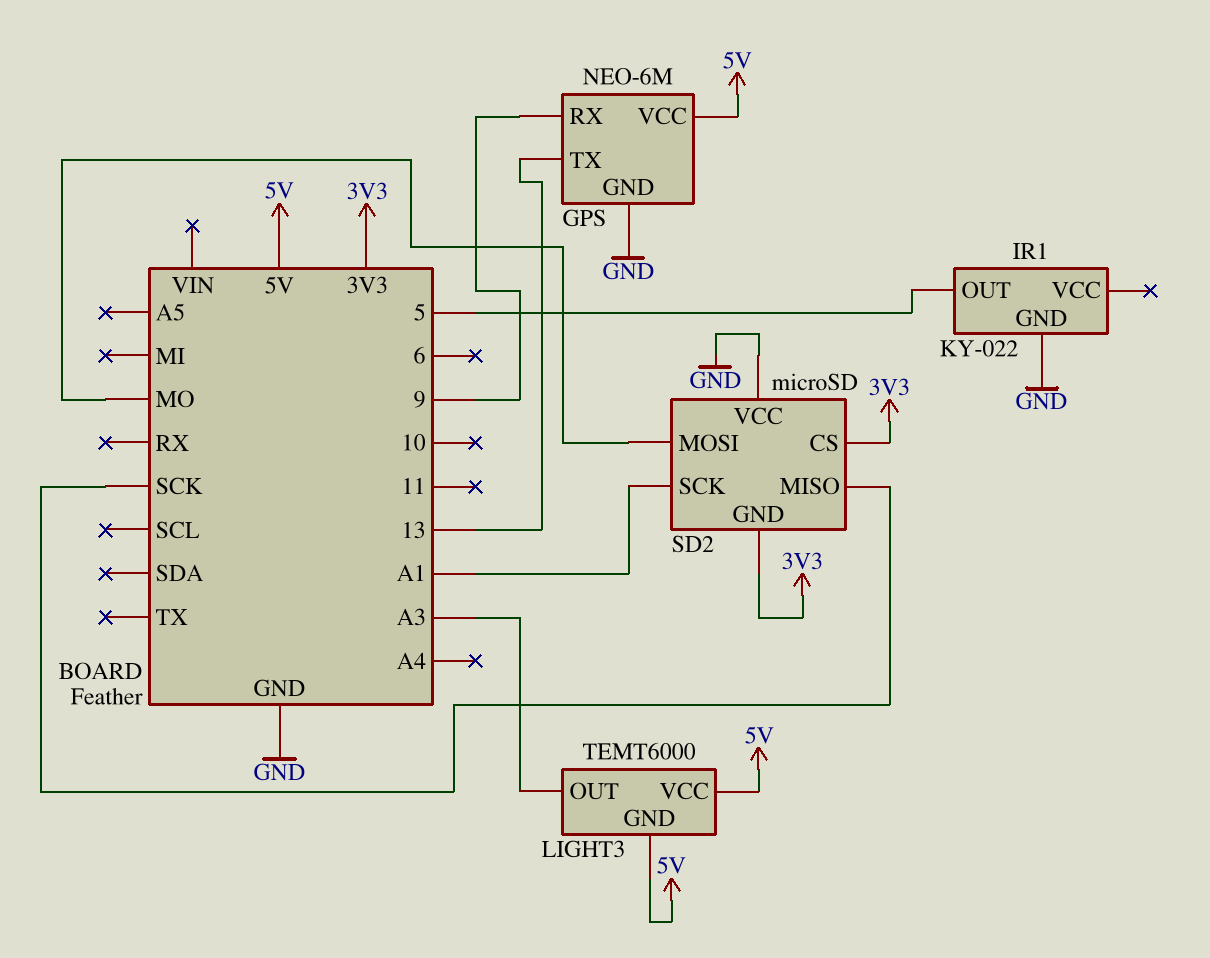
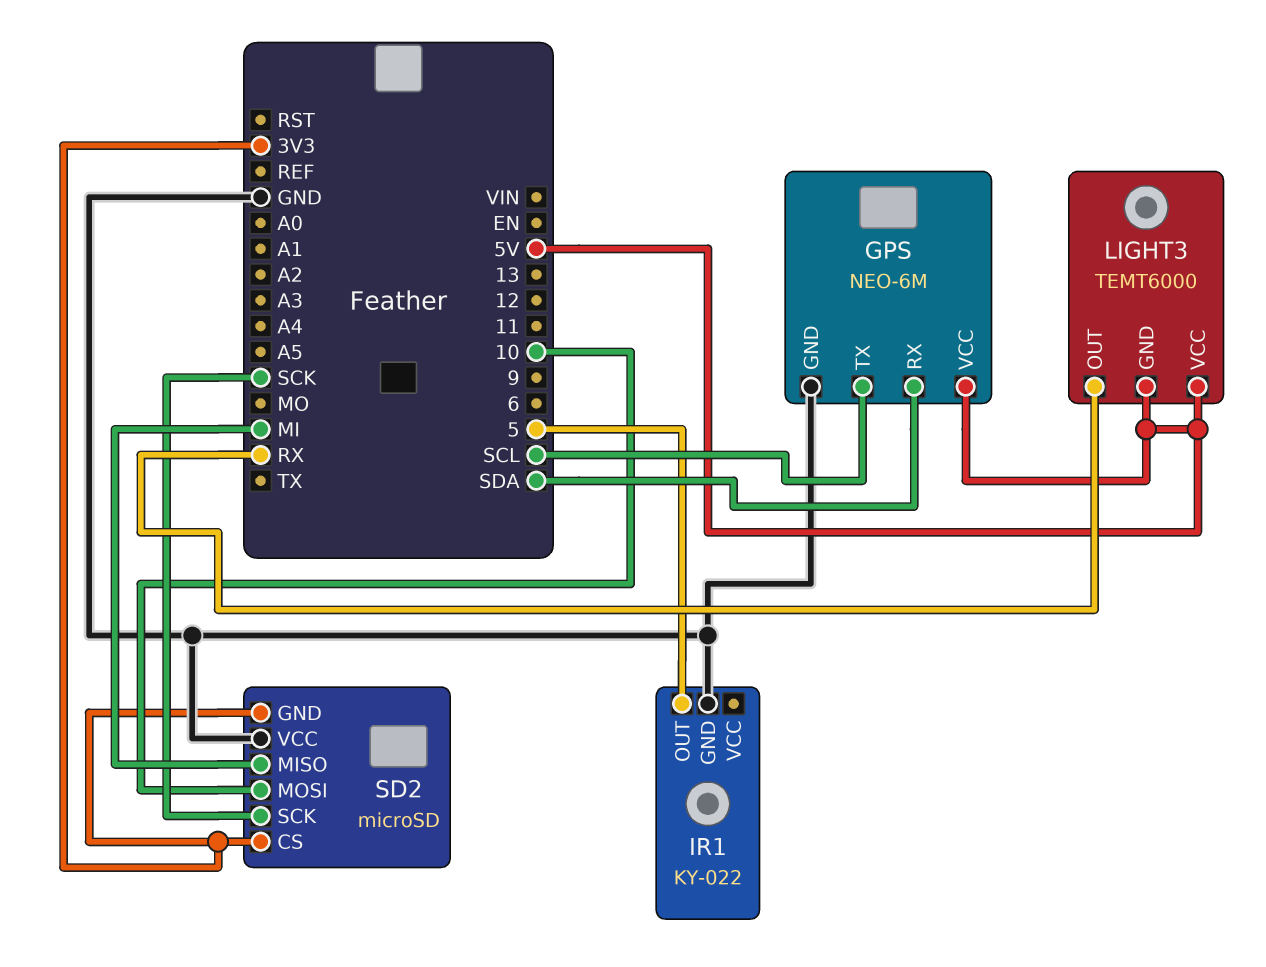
GPS pin RX: 9 -> SDA
GPS pin TX: 13 -> SCL
LIGHT3 pin OUT: A3 -> RX
SD2 pin MISO: SCK -> MI
SD2 pin MOSI: MO -> 10
SD2 pin SCK: A1 -> SCK

